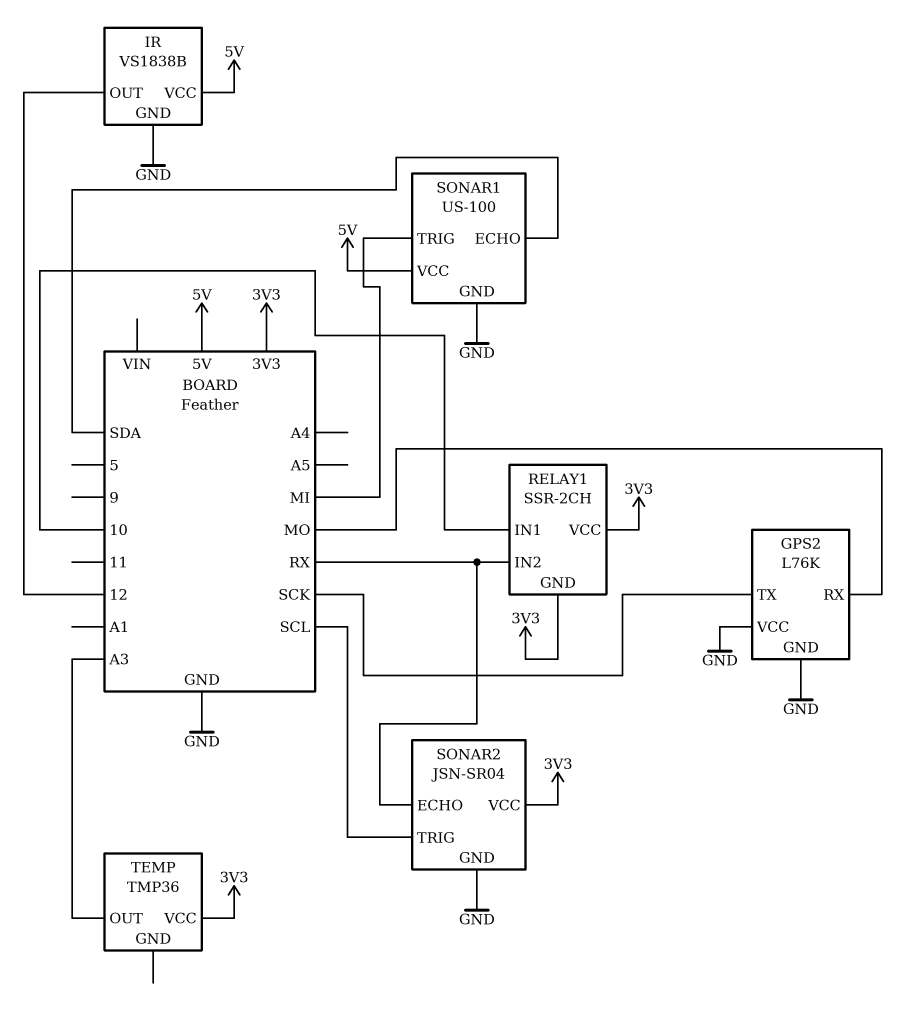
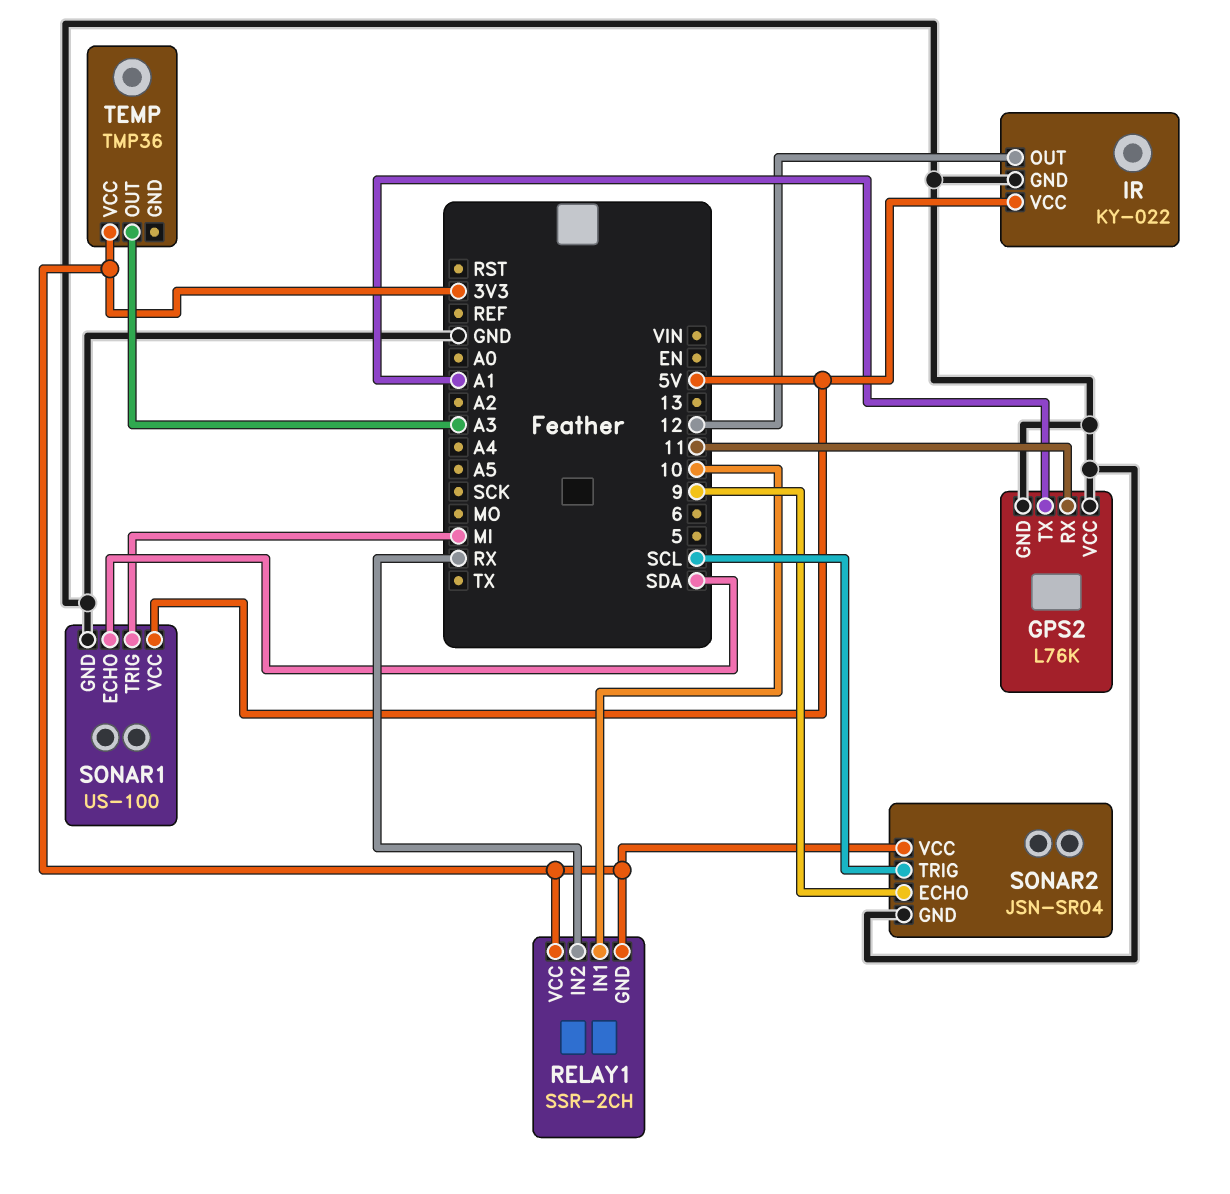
GPS2 pin RX: MO -> 11
GPS2 pin TX: SCK -> A1
IR: VS1838B -> KY-022
SONAR2 pin ECHO: RX -> 9

